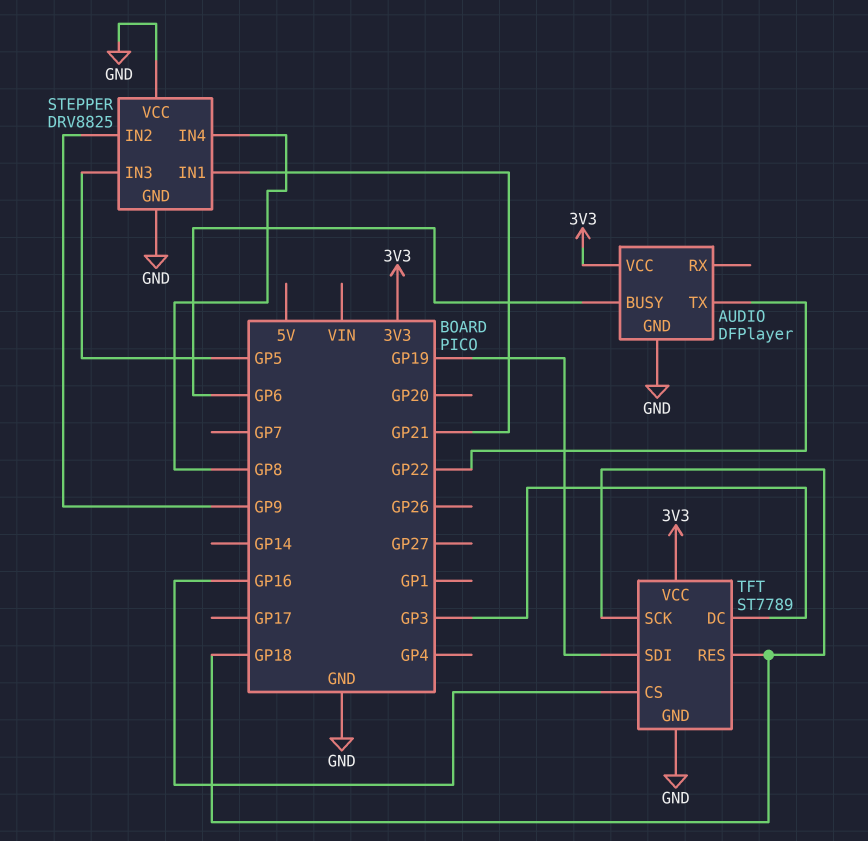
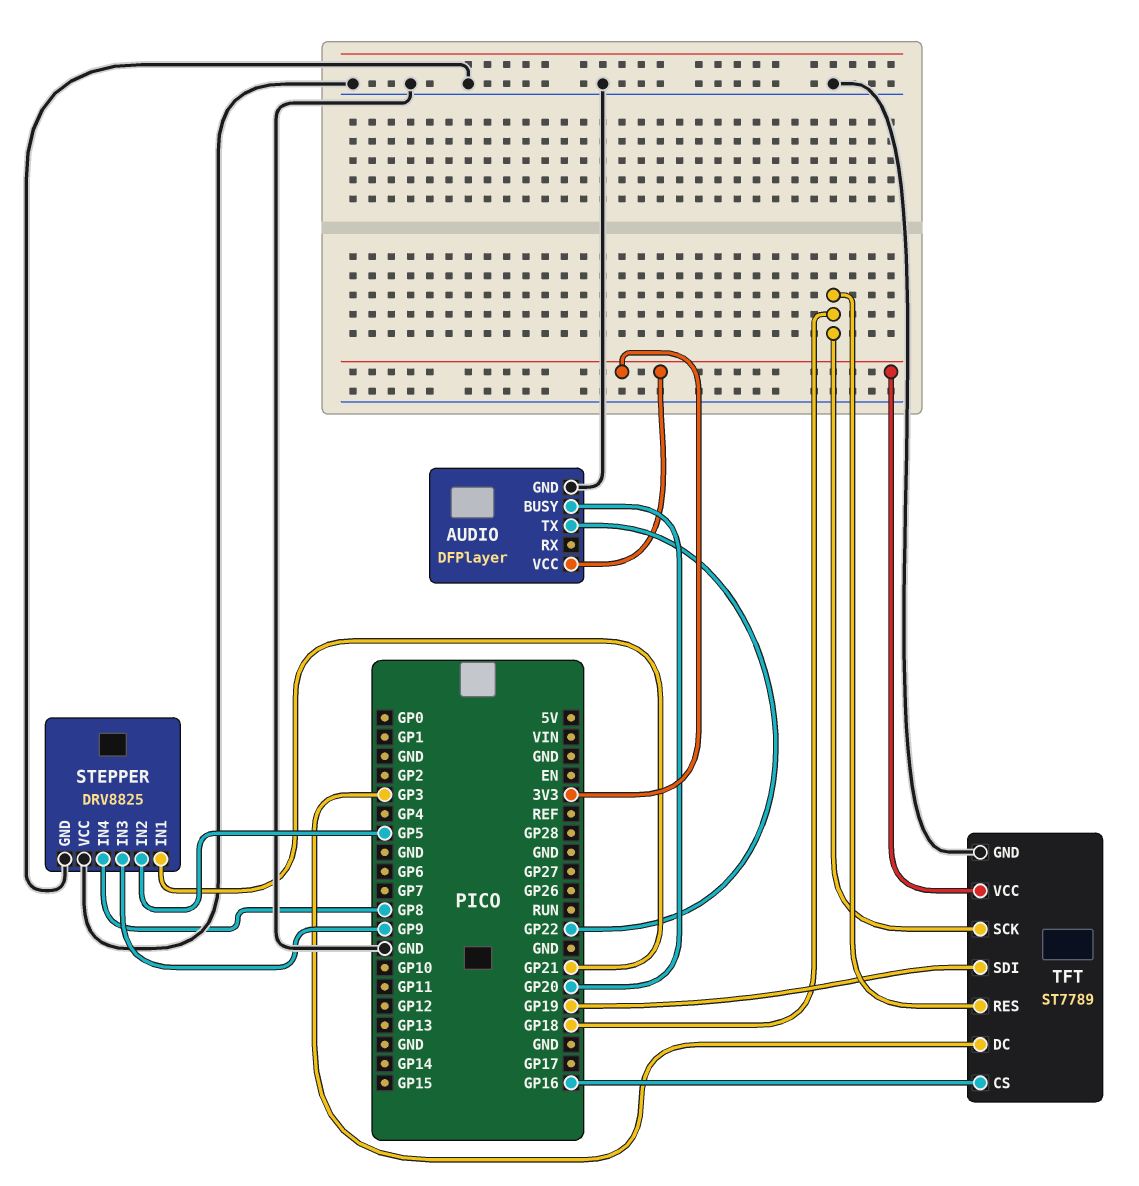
AUDIO pin BUSY: GP6 -> GP20
STEPPER pin IN2: GP9 -> GP5
STEPPER pin IN3: GP5 -> GP9

